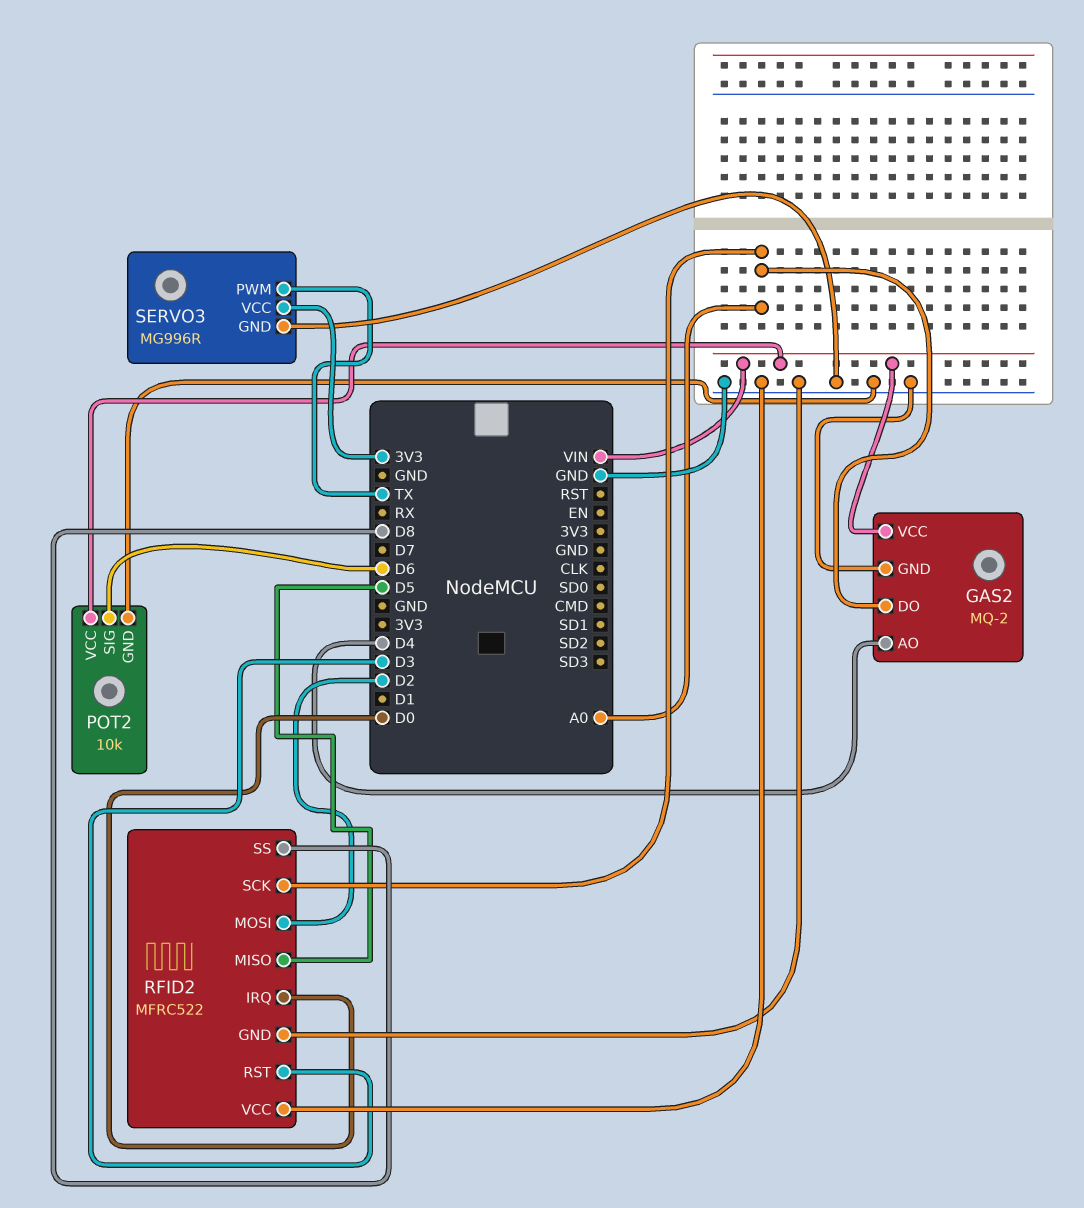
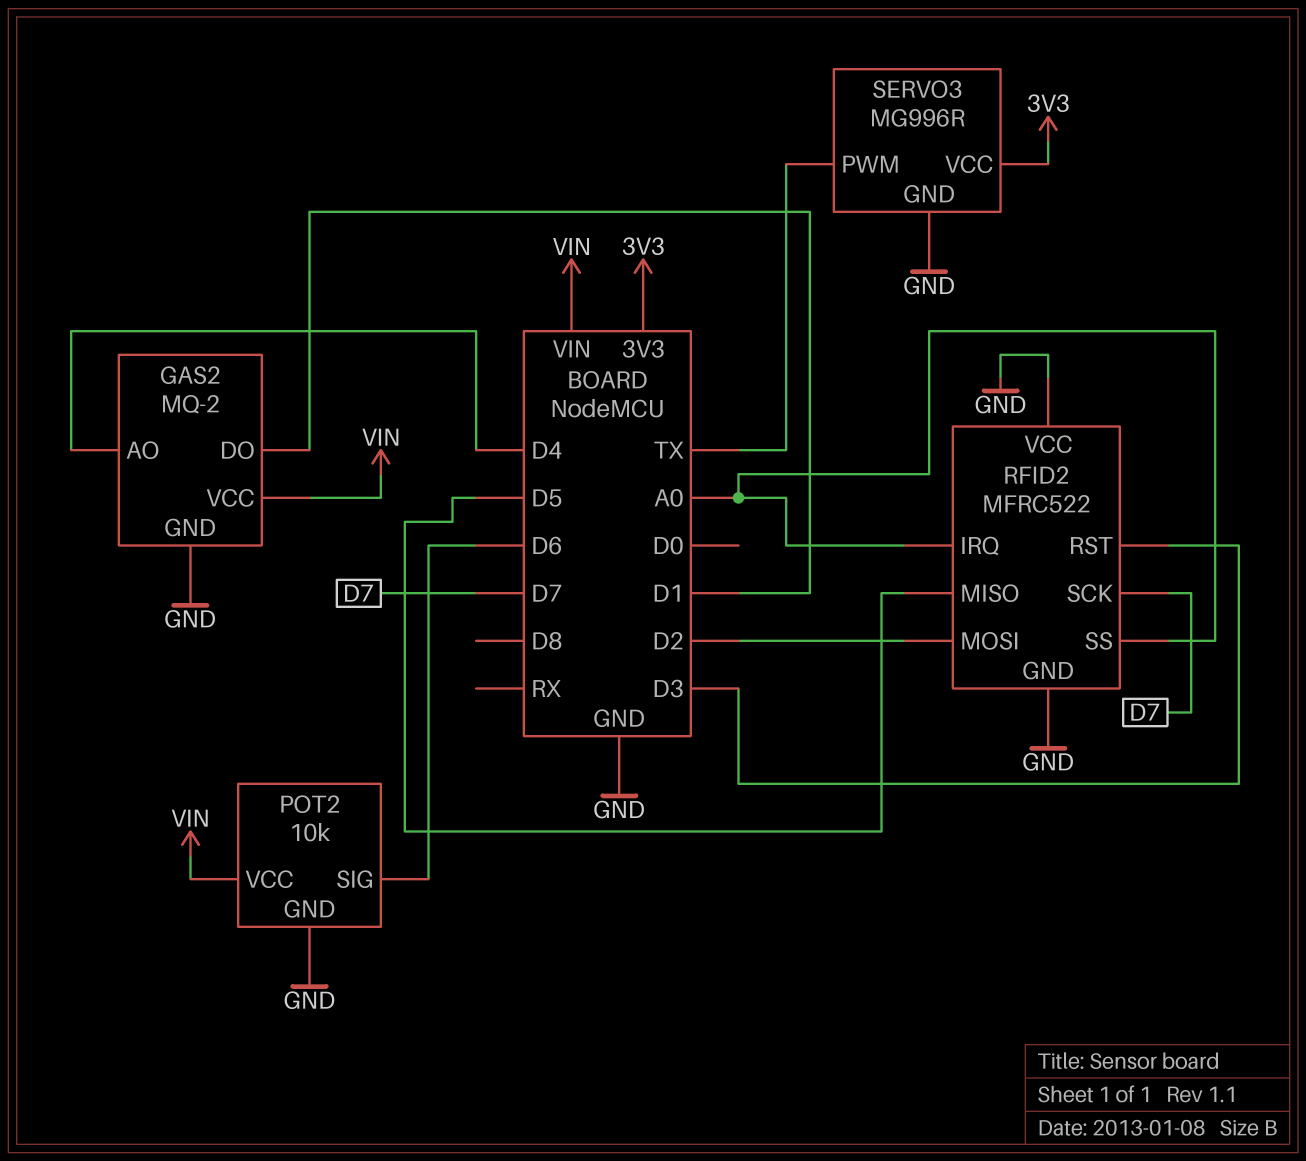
GAS2 pin DO: A0 -> D1
RFID2 pin IRQ: D0 -> A0
RFID2 pin SCK: A0 -> D7
RFID2 pin SS: D8 -> A0

